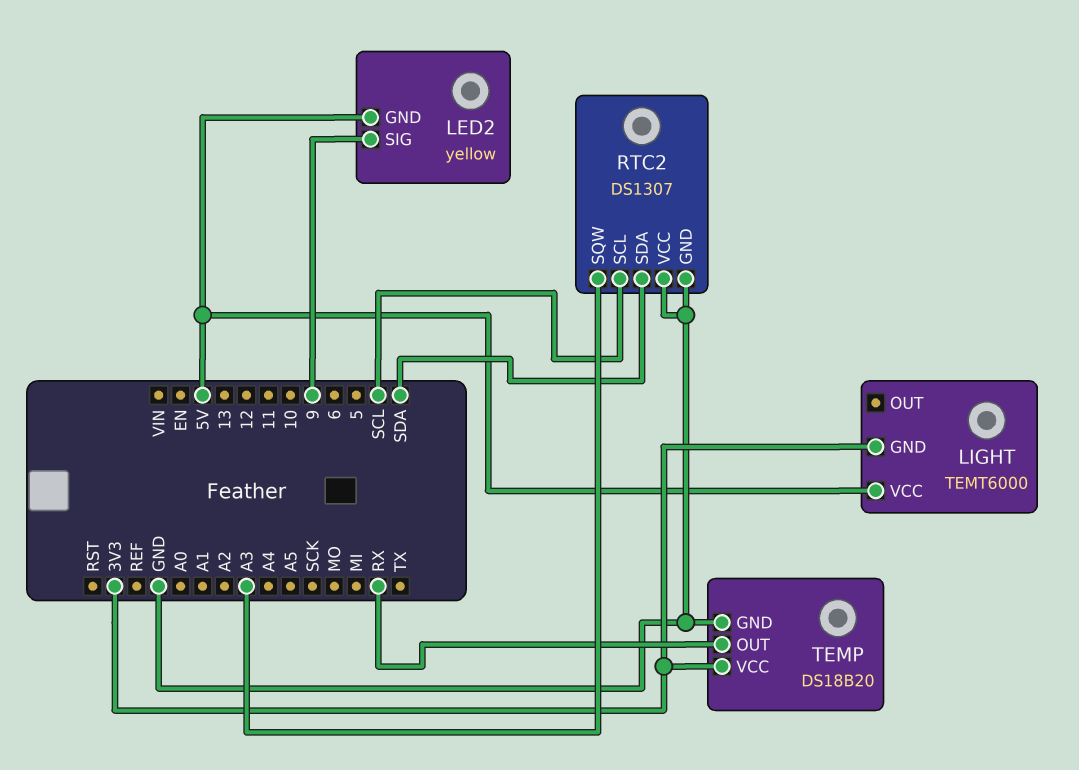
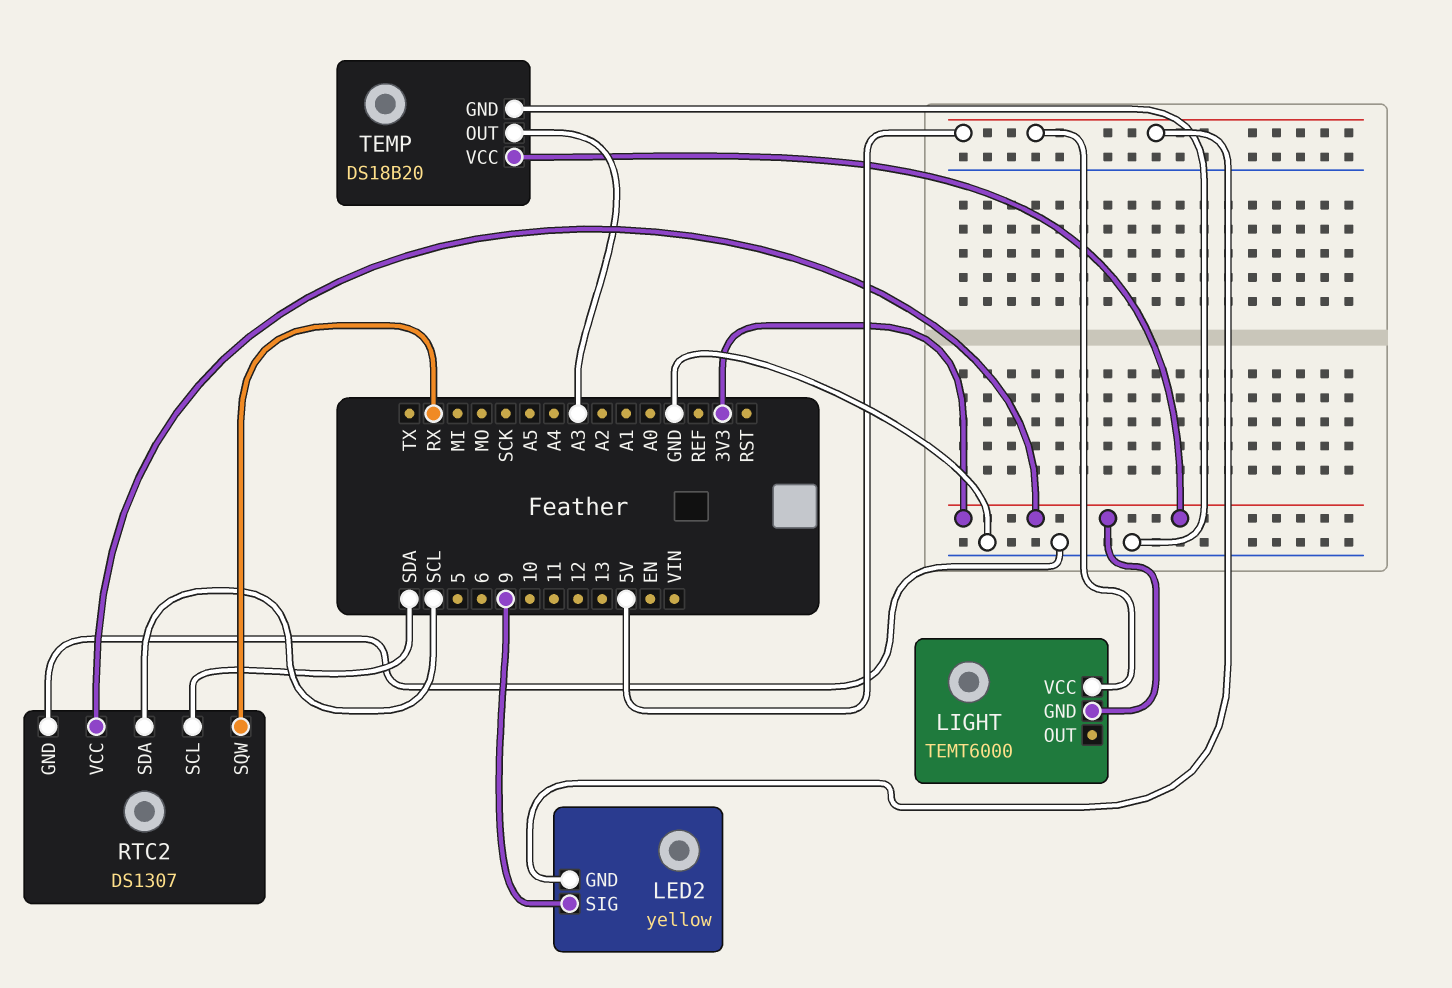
RTC2 pin SCL: SCL -> SDA
RTC2 pin SDA: SDA -> SCL
RTC2 pin SQW: A3 -> RX
RTC2 pin VCC: GND -> 3V3
TEMP pin OUT: RX -> A3

